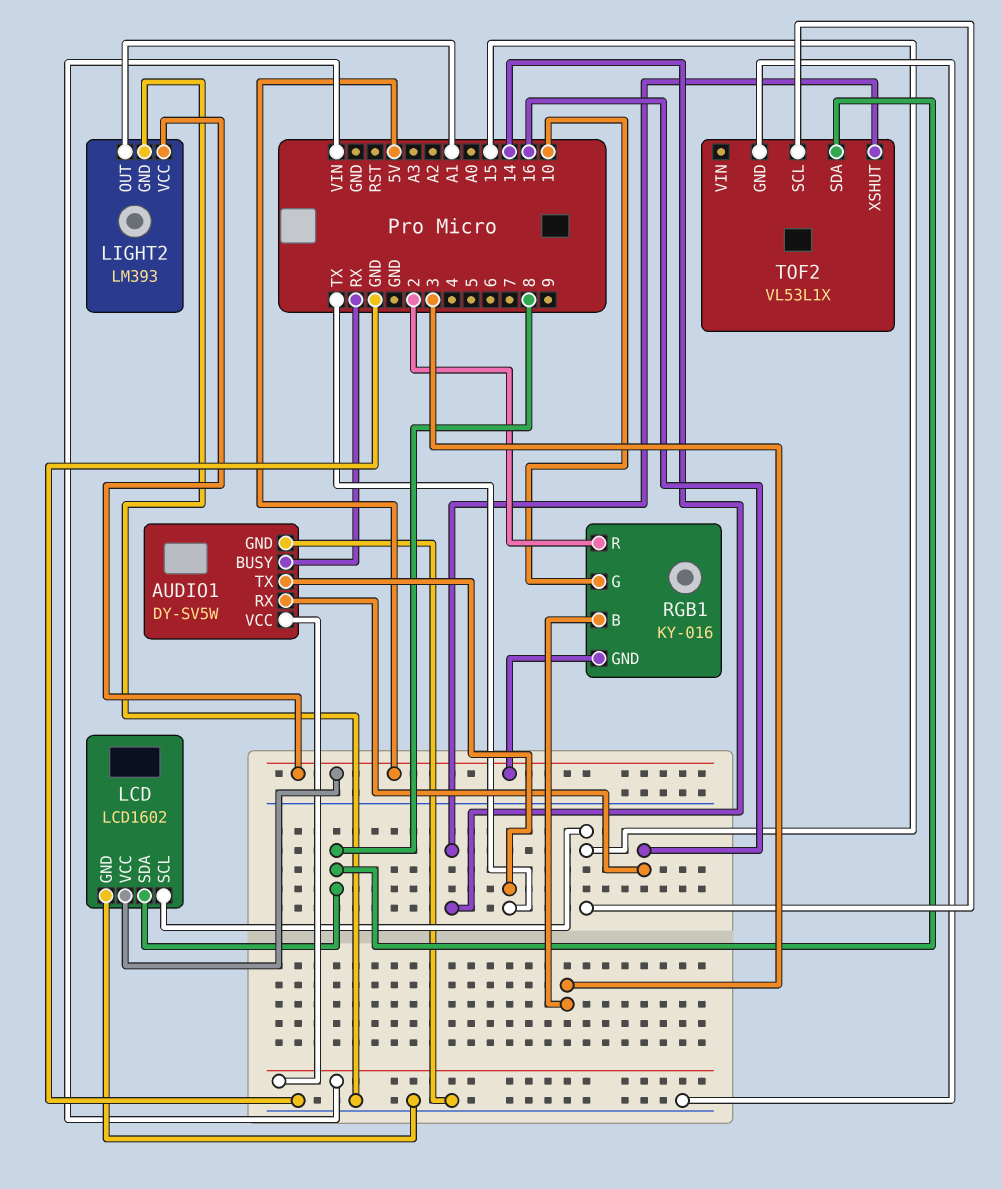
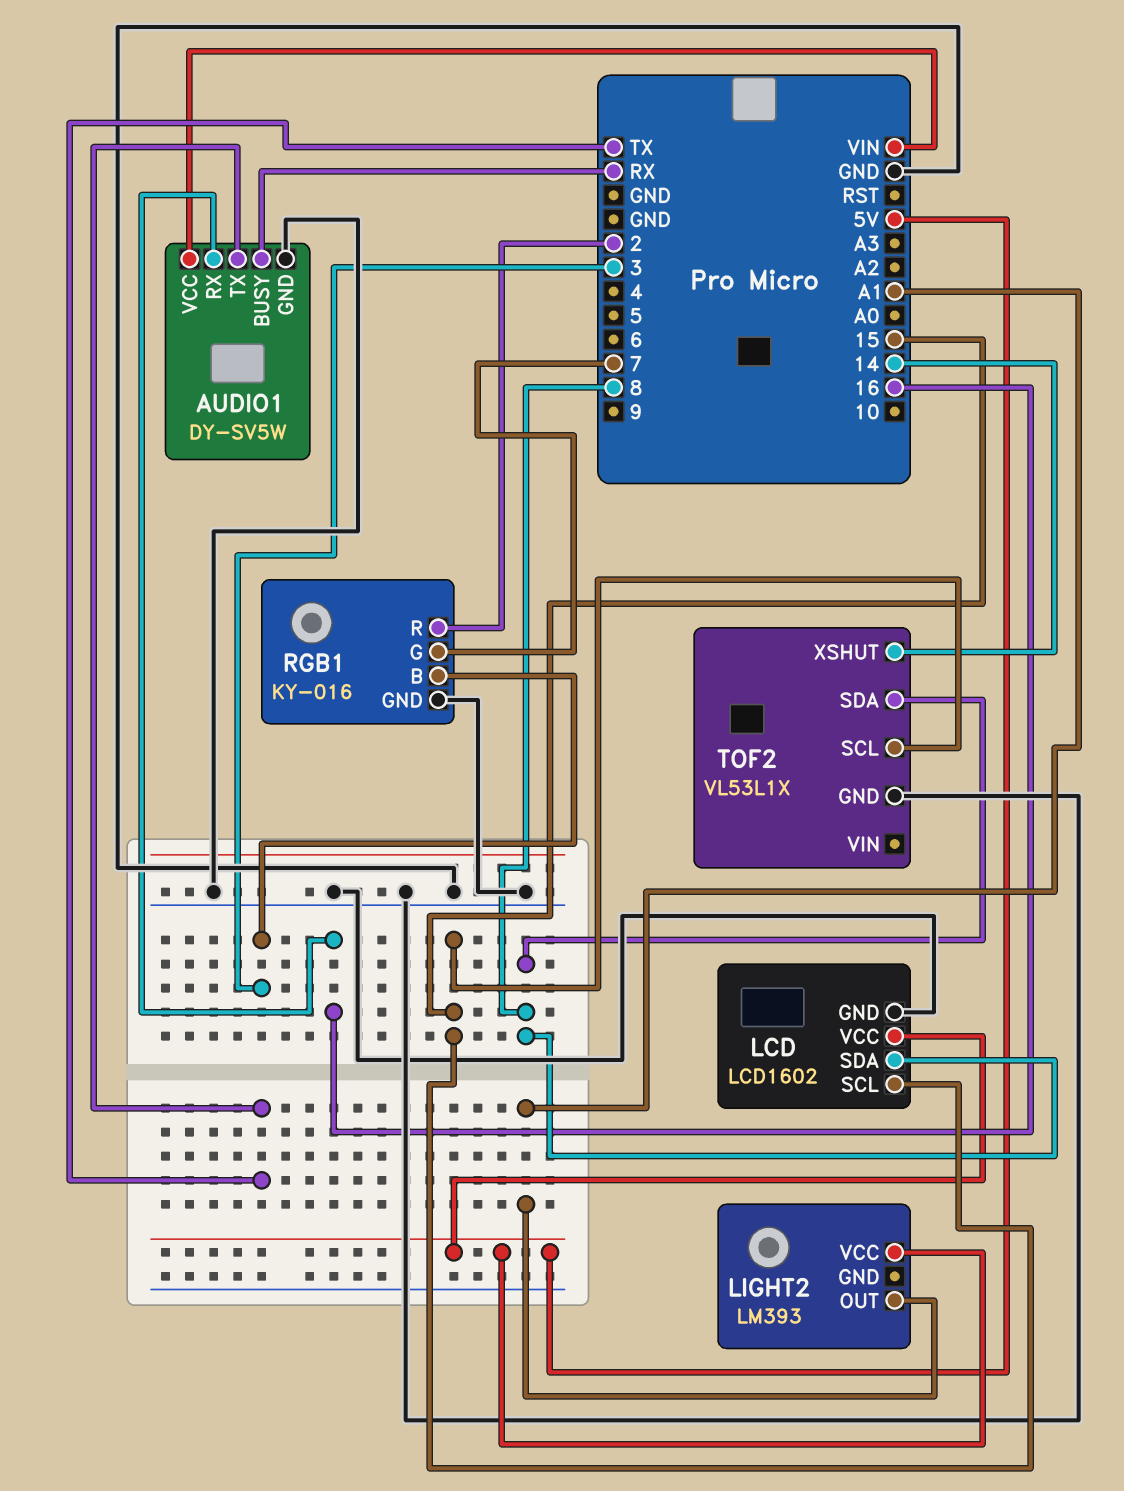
LIGHT2 pin GND: GND -> none
RGB1 pin G: 10 -> 7
RGB1 pin GND: 5V -> GND

